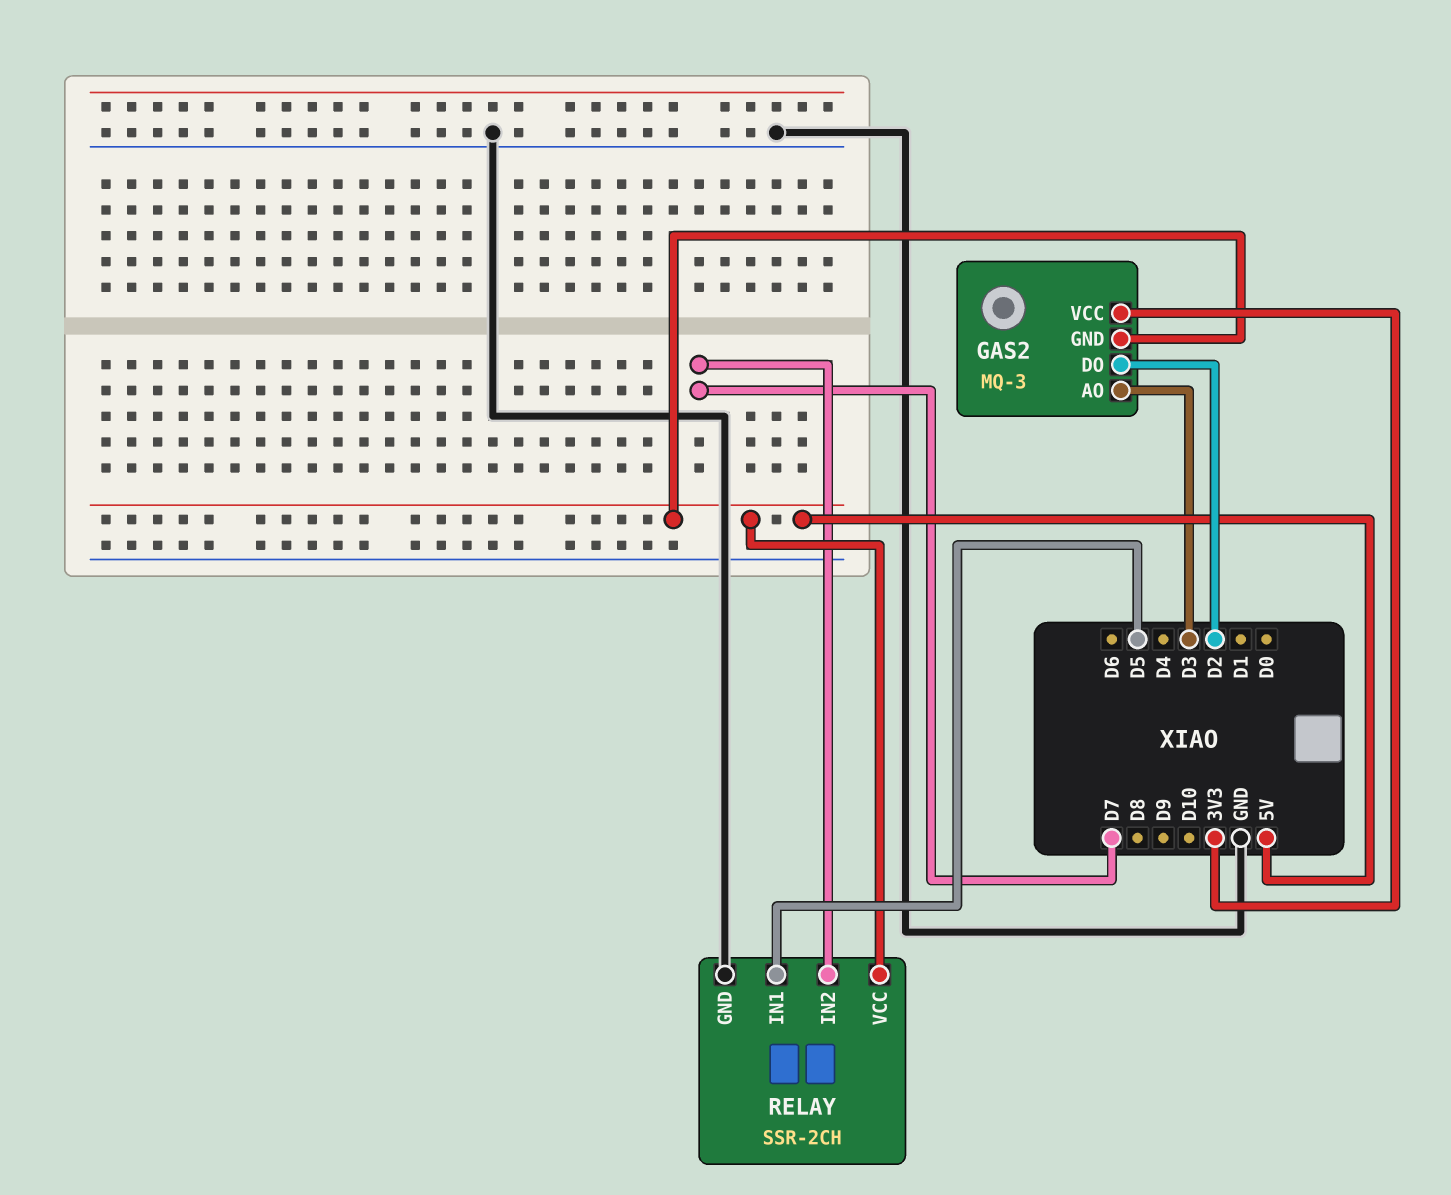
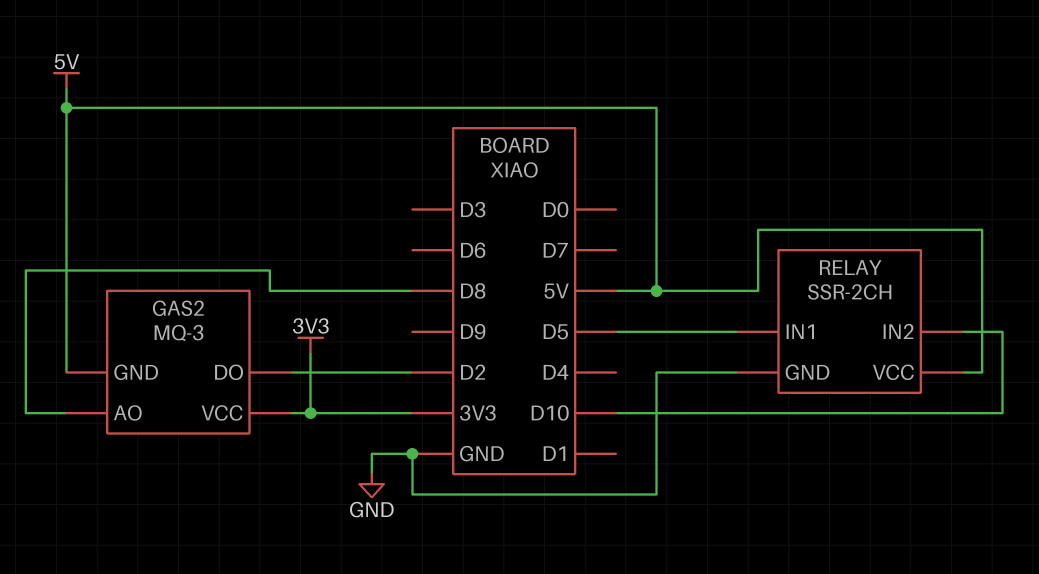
GAS2 pin AO: D3 -> D8
RELAY pin IN2: D7 -> D10

